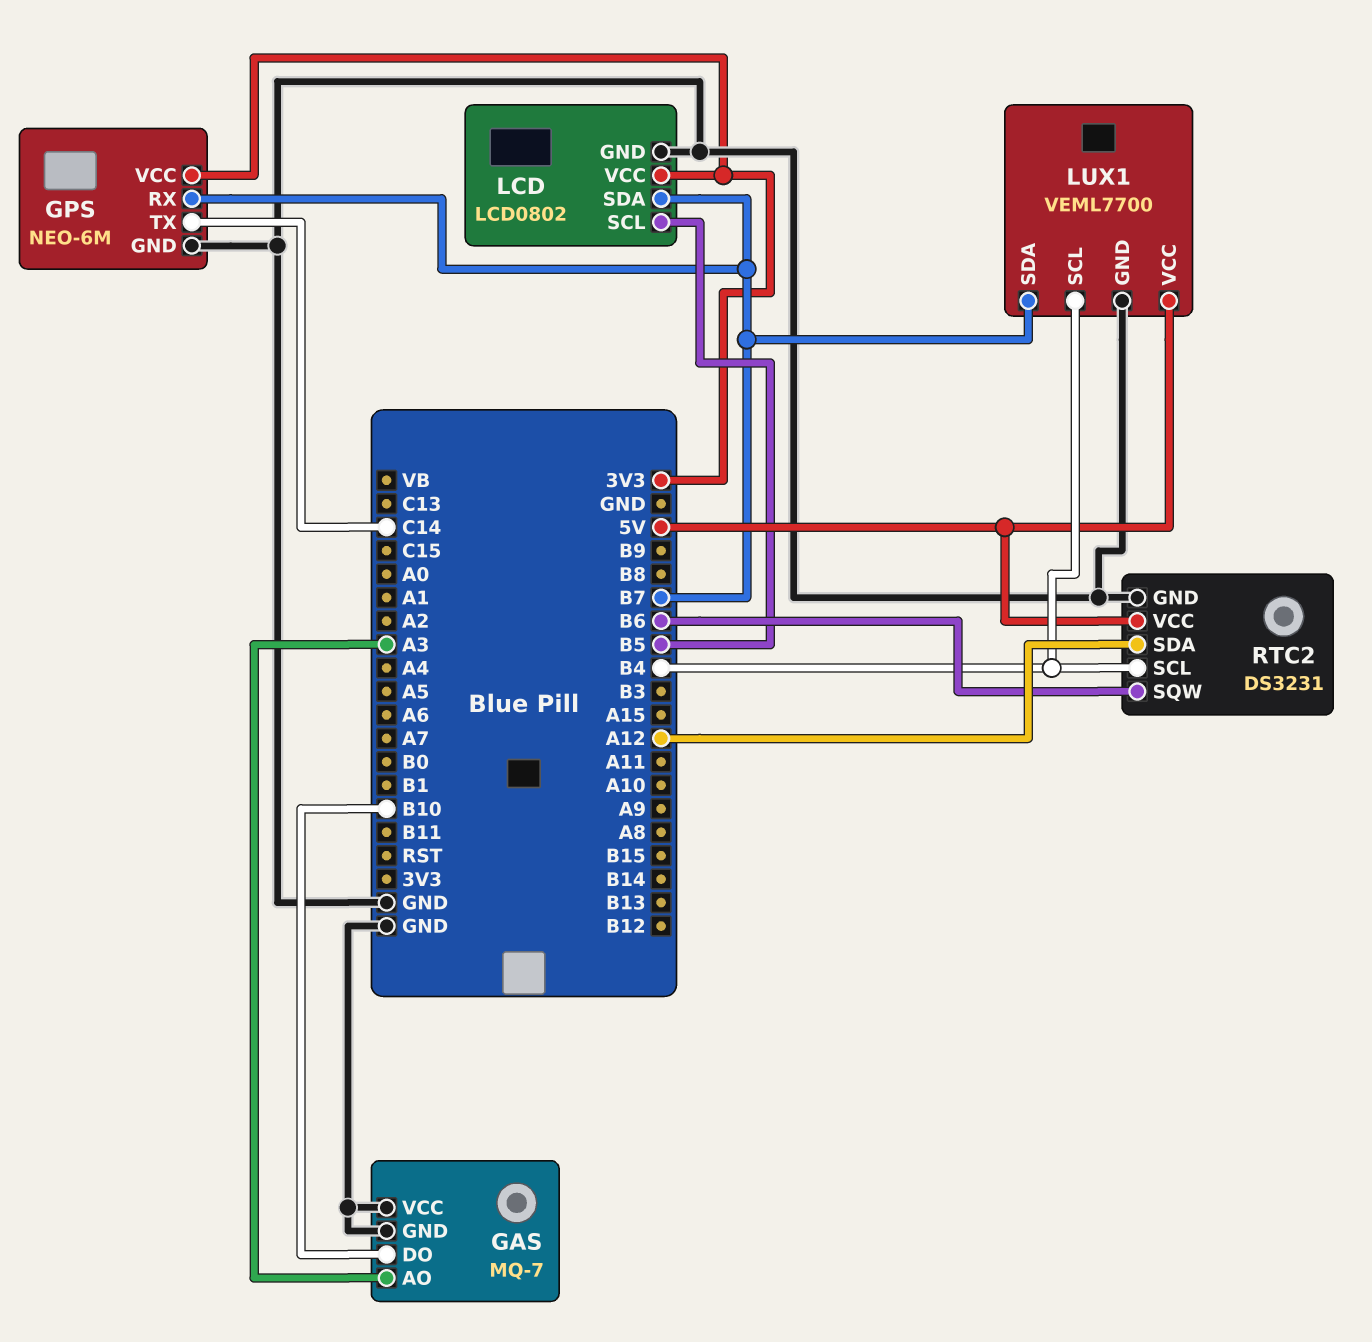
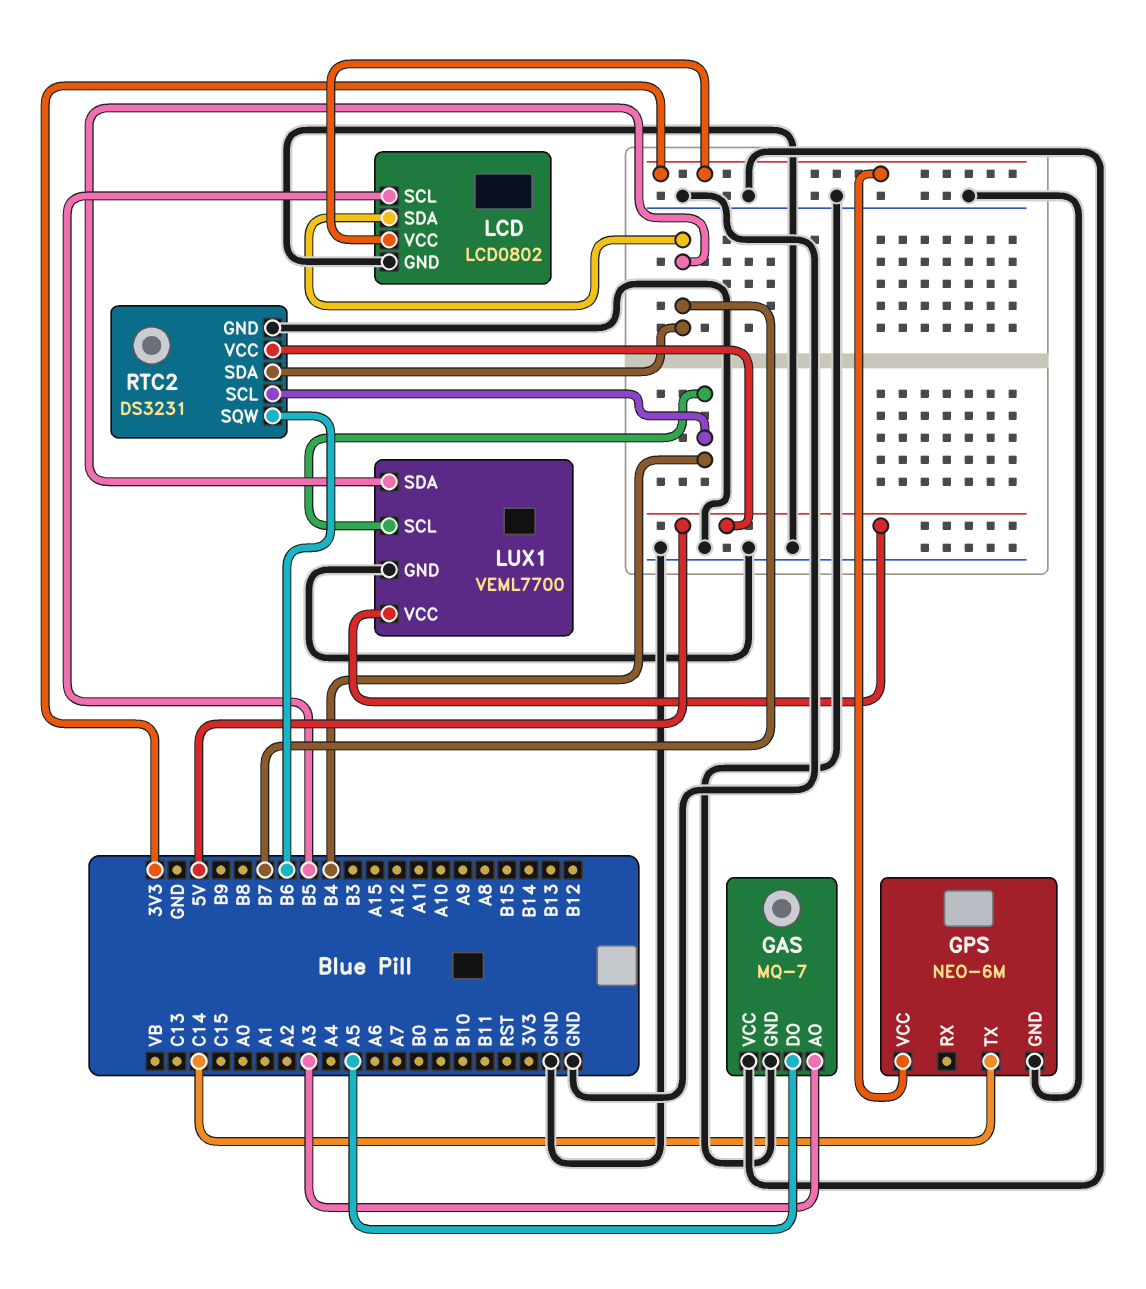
GAS pin DO: B10 -> A5
GPS pin RX: B7 -> none
RTC2 pin SDA: A12 -> B7

